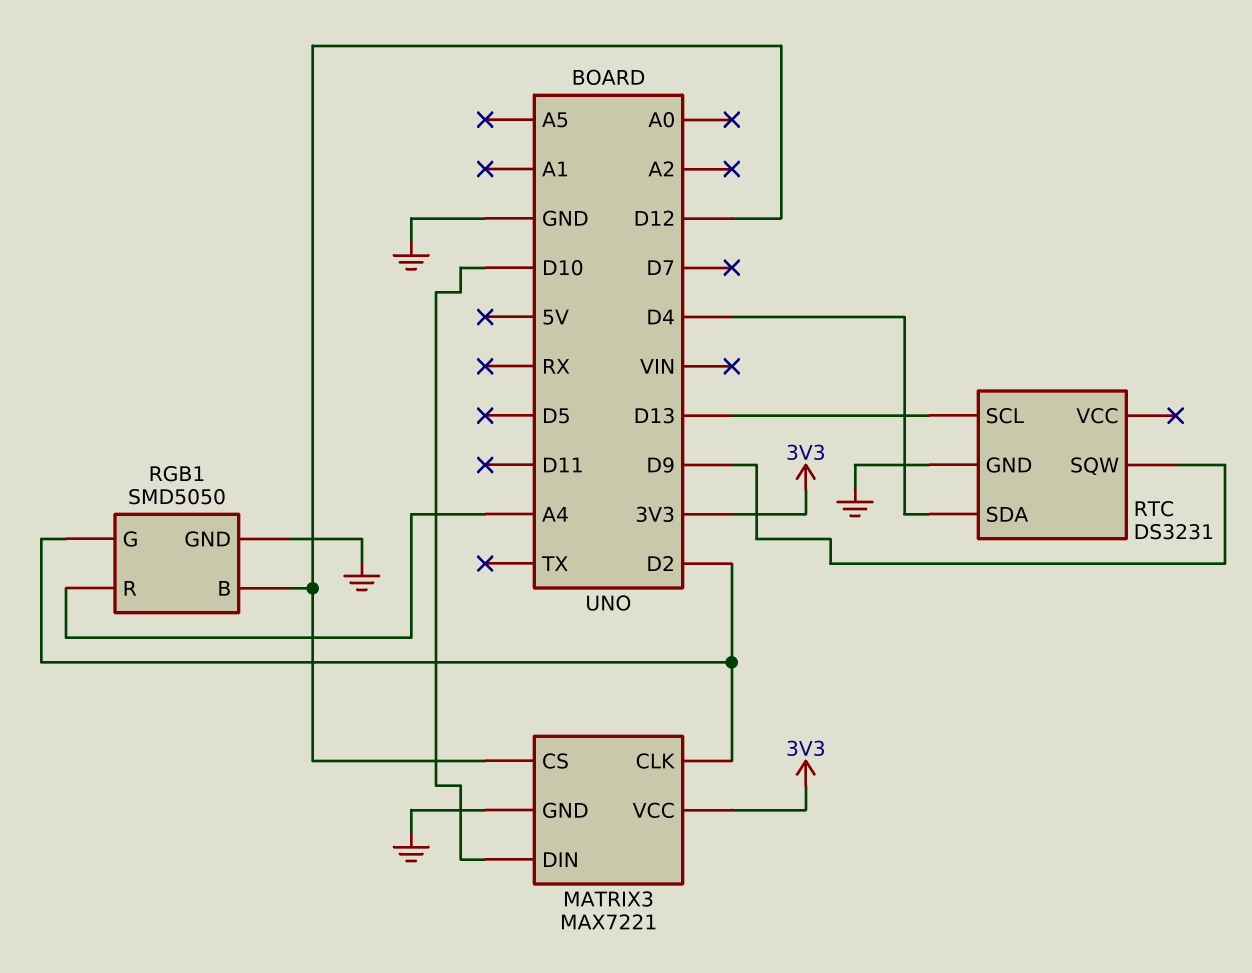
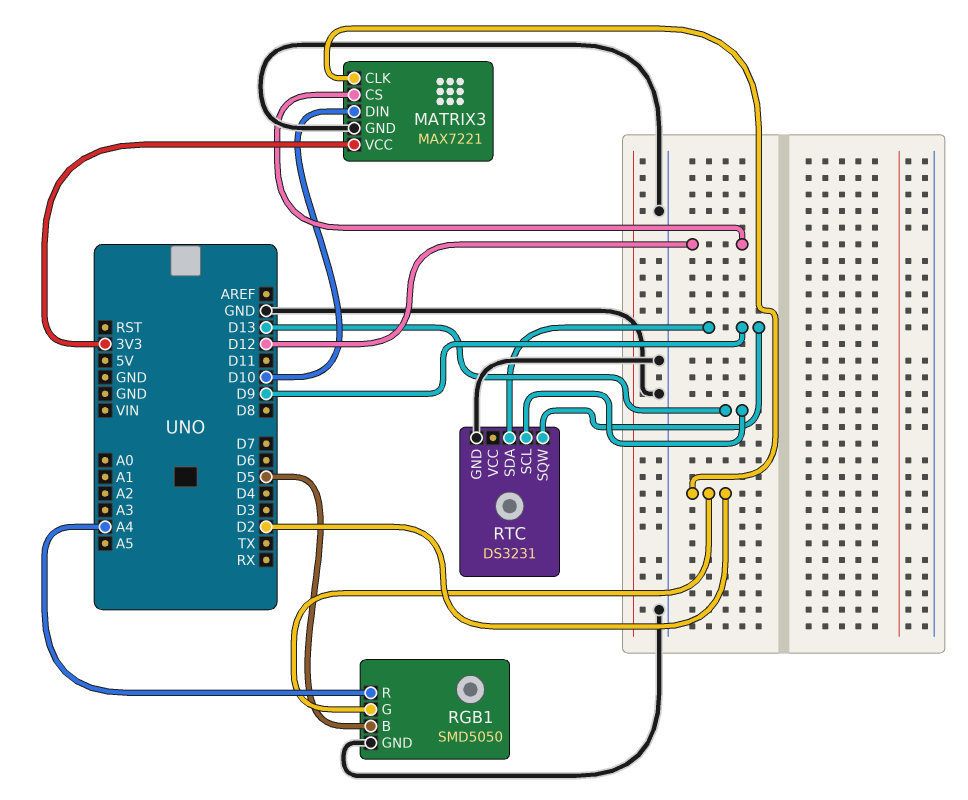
RGB1 pin B: D12 -> D5
RTC pin SDA: D4 -> D9

